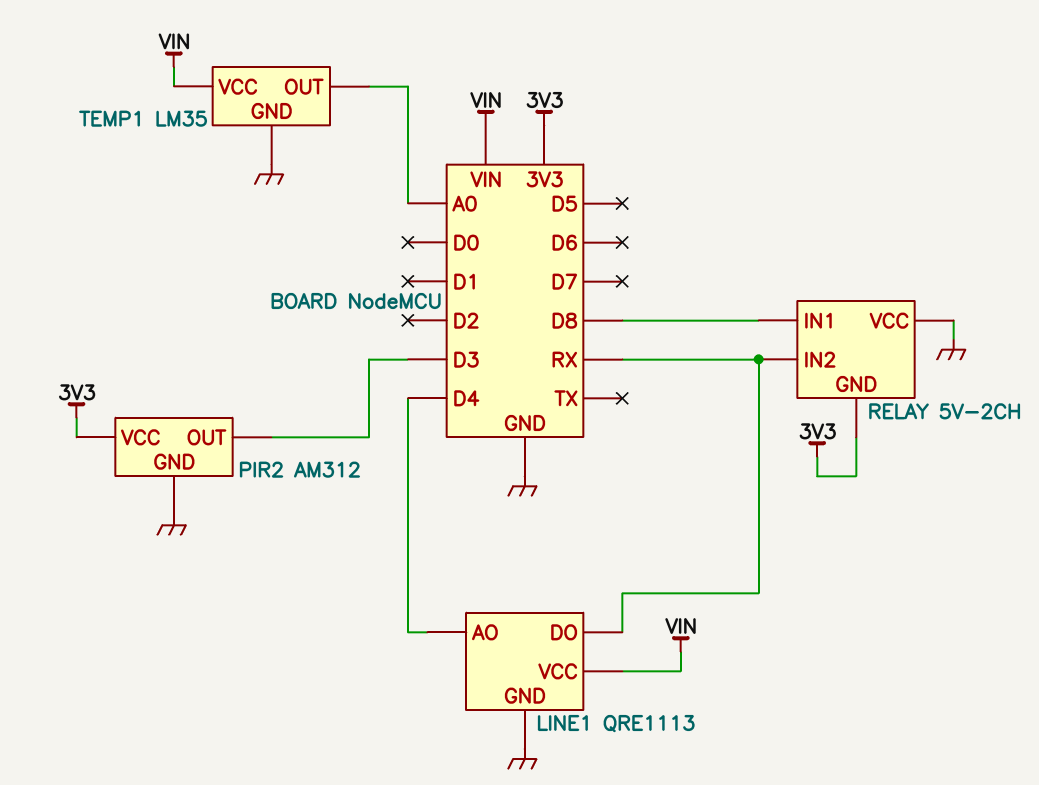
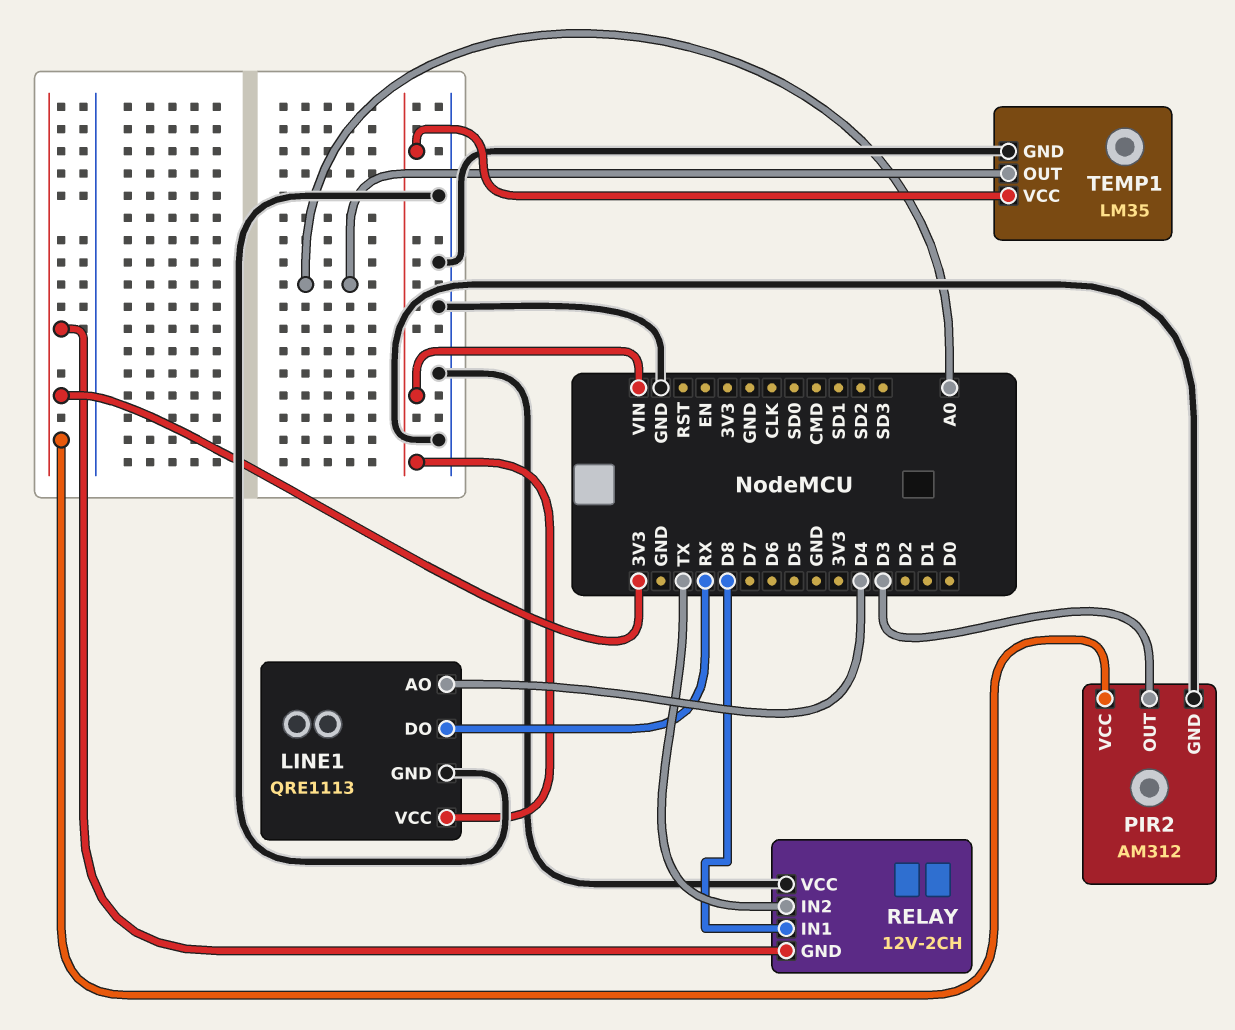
RELAY: 5V-2CH -> 12V-2CH
RELAY pin IN2: RX -> TX

